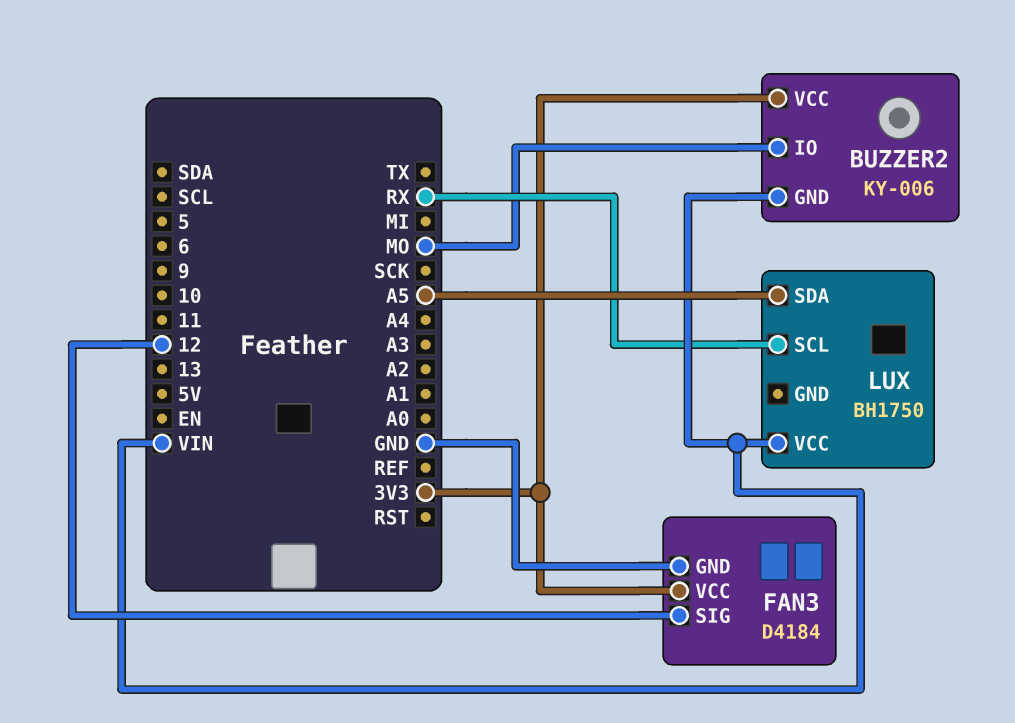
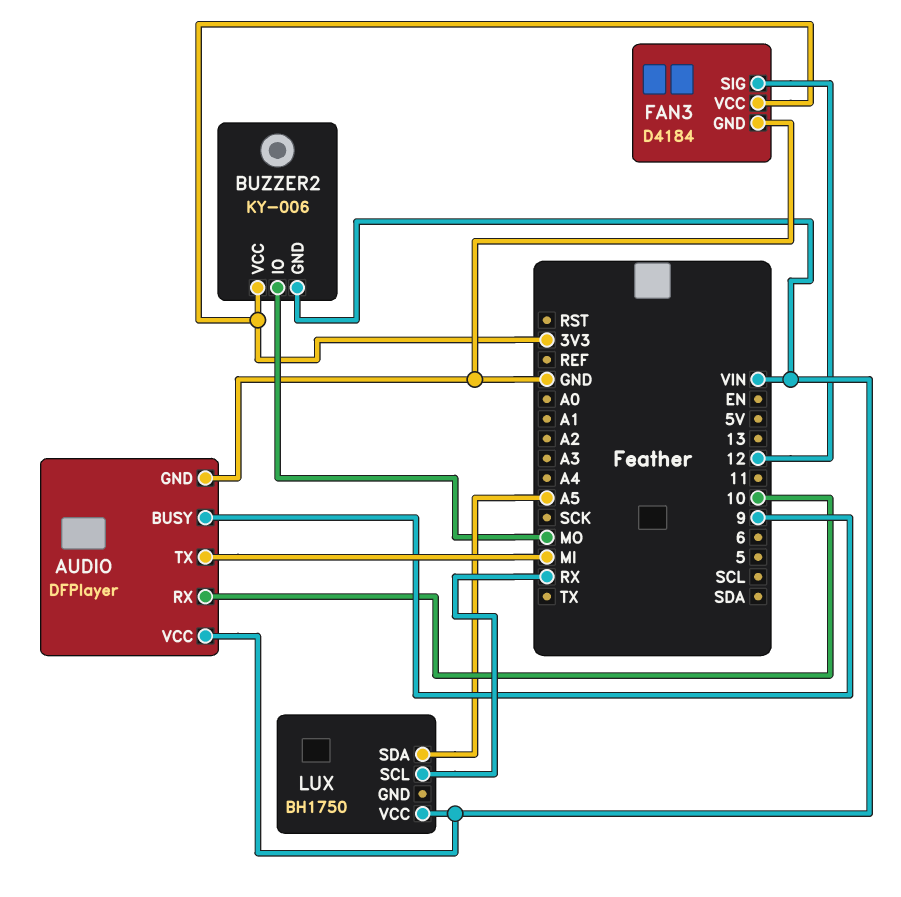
AUDIO: none -> DFPlayer
AUDIO pin BUSY: none -> 9
AUDIO pin GND: none -> GND
AUDIO pin RX: none -> 10
AUDIO pin TX: none -> MI
AUDIO pin VCC: none -> VIN

